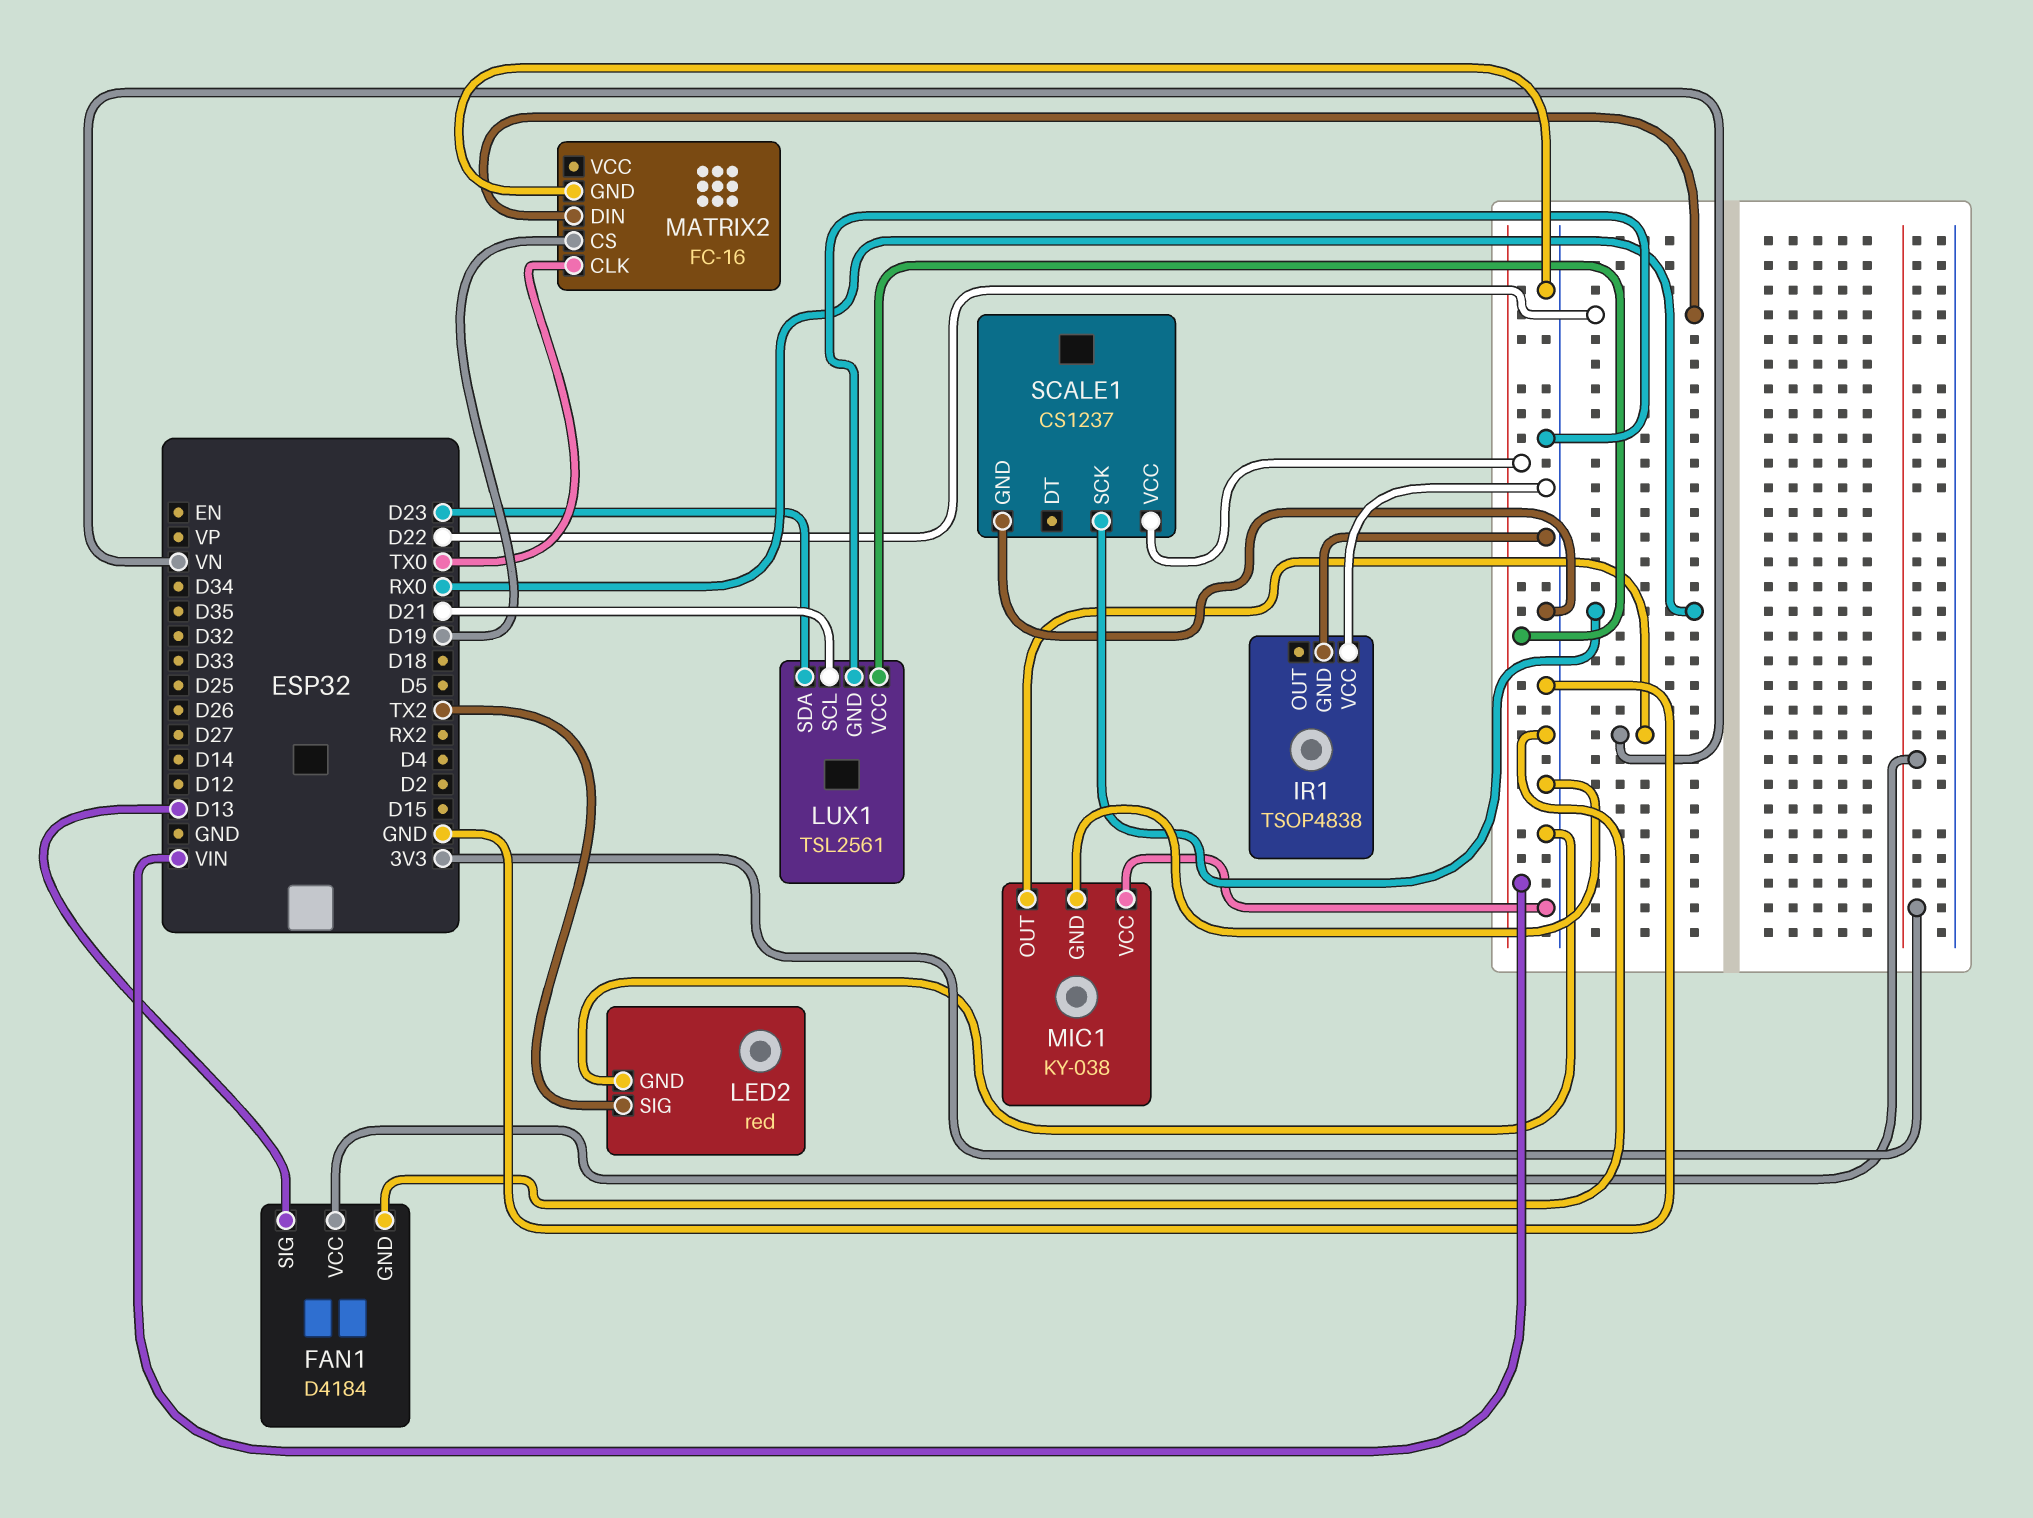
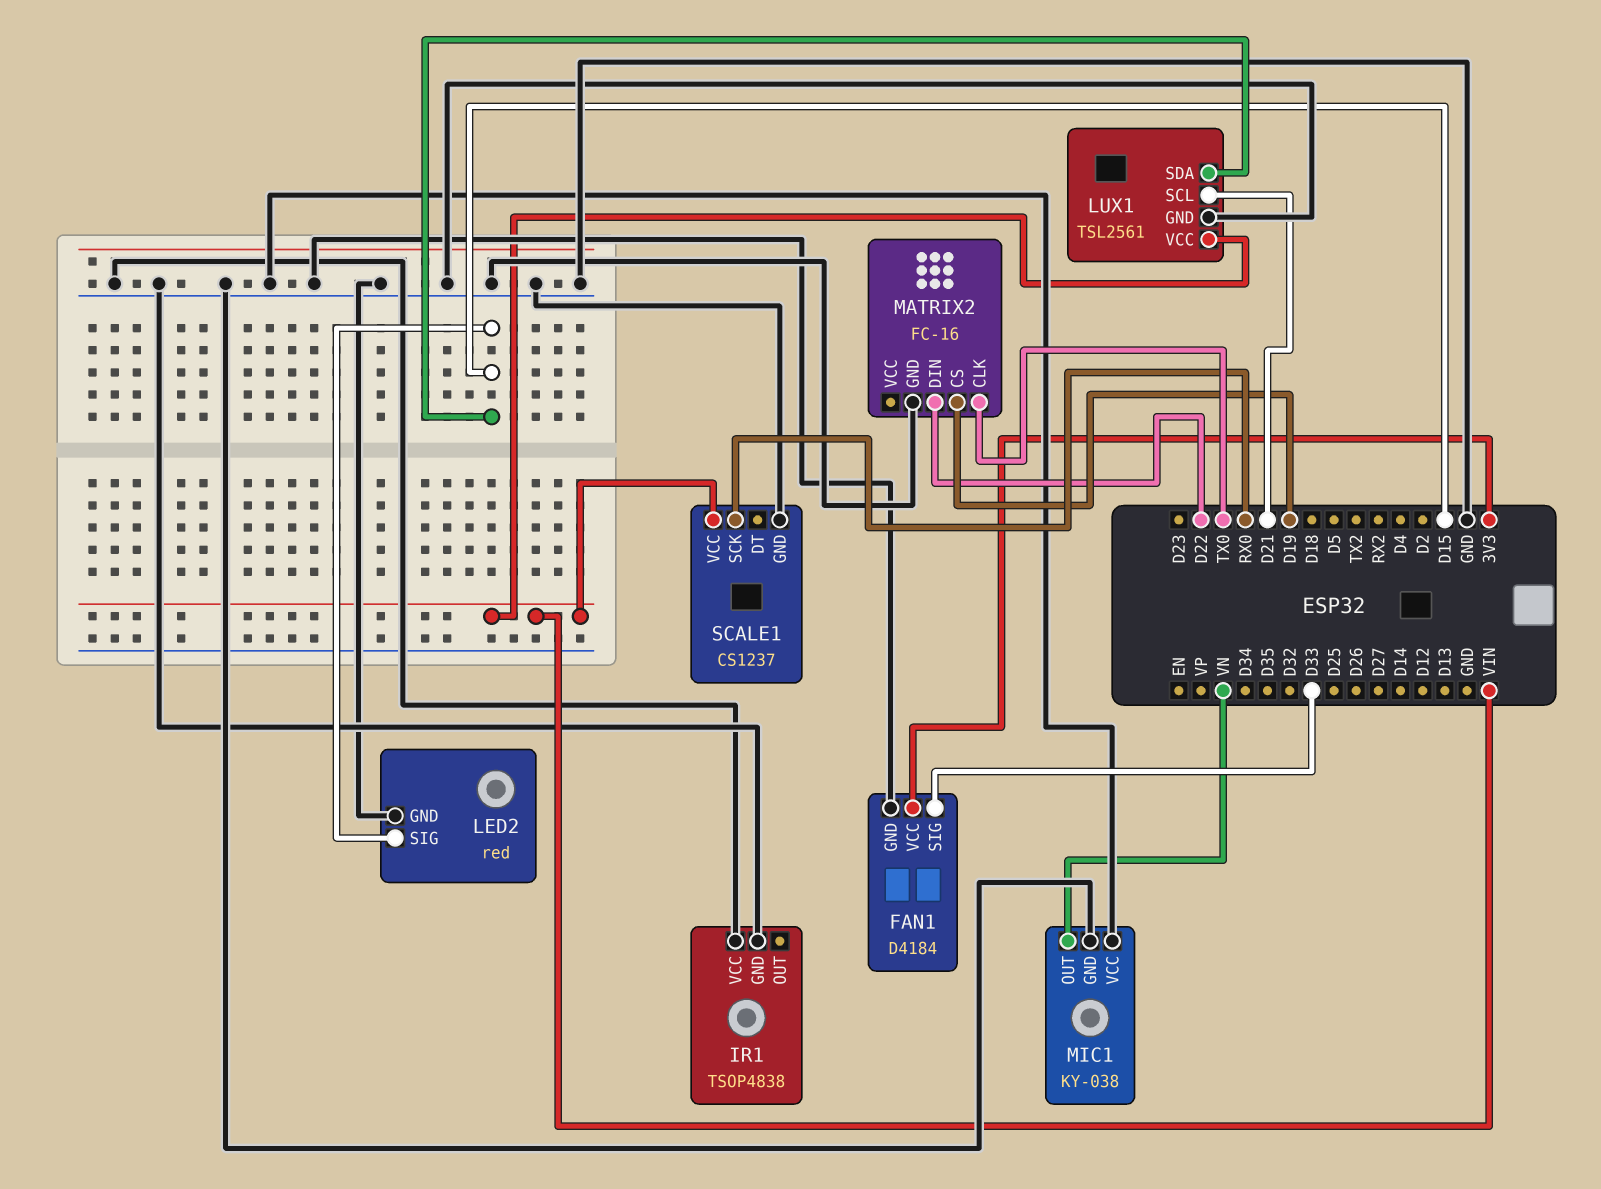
FAN1 pin SIG: D13 -> D33
LED2 pin SIG: TX2 -> D15
LUX1 pin SDA: D23 -> D15

